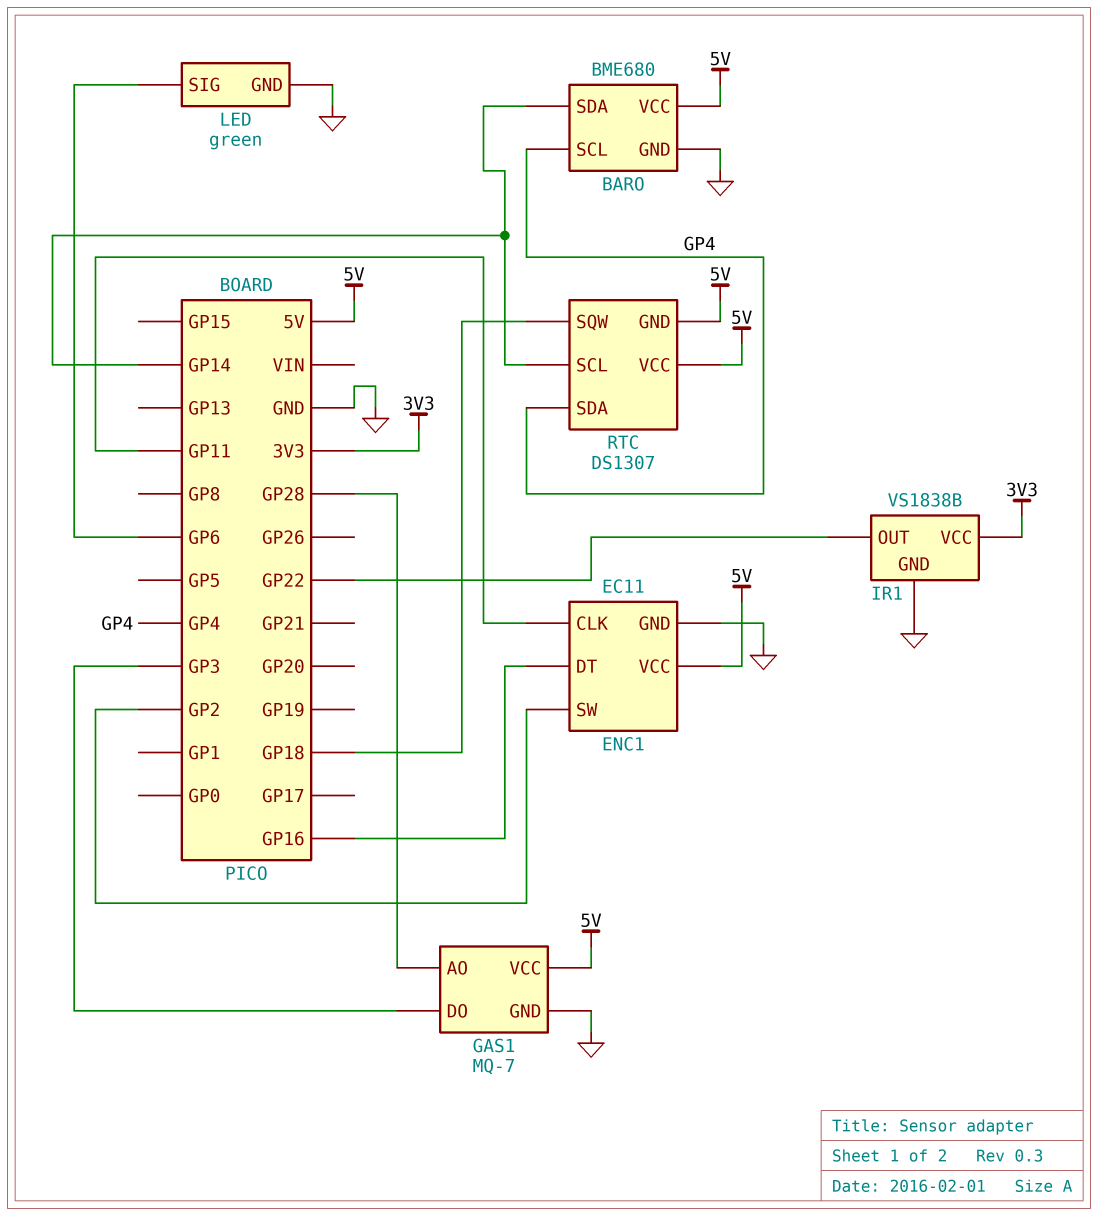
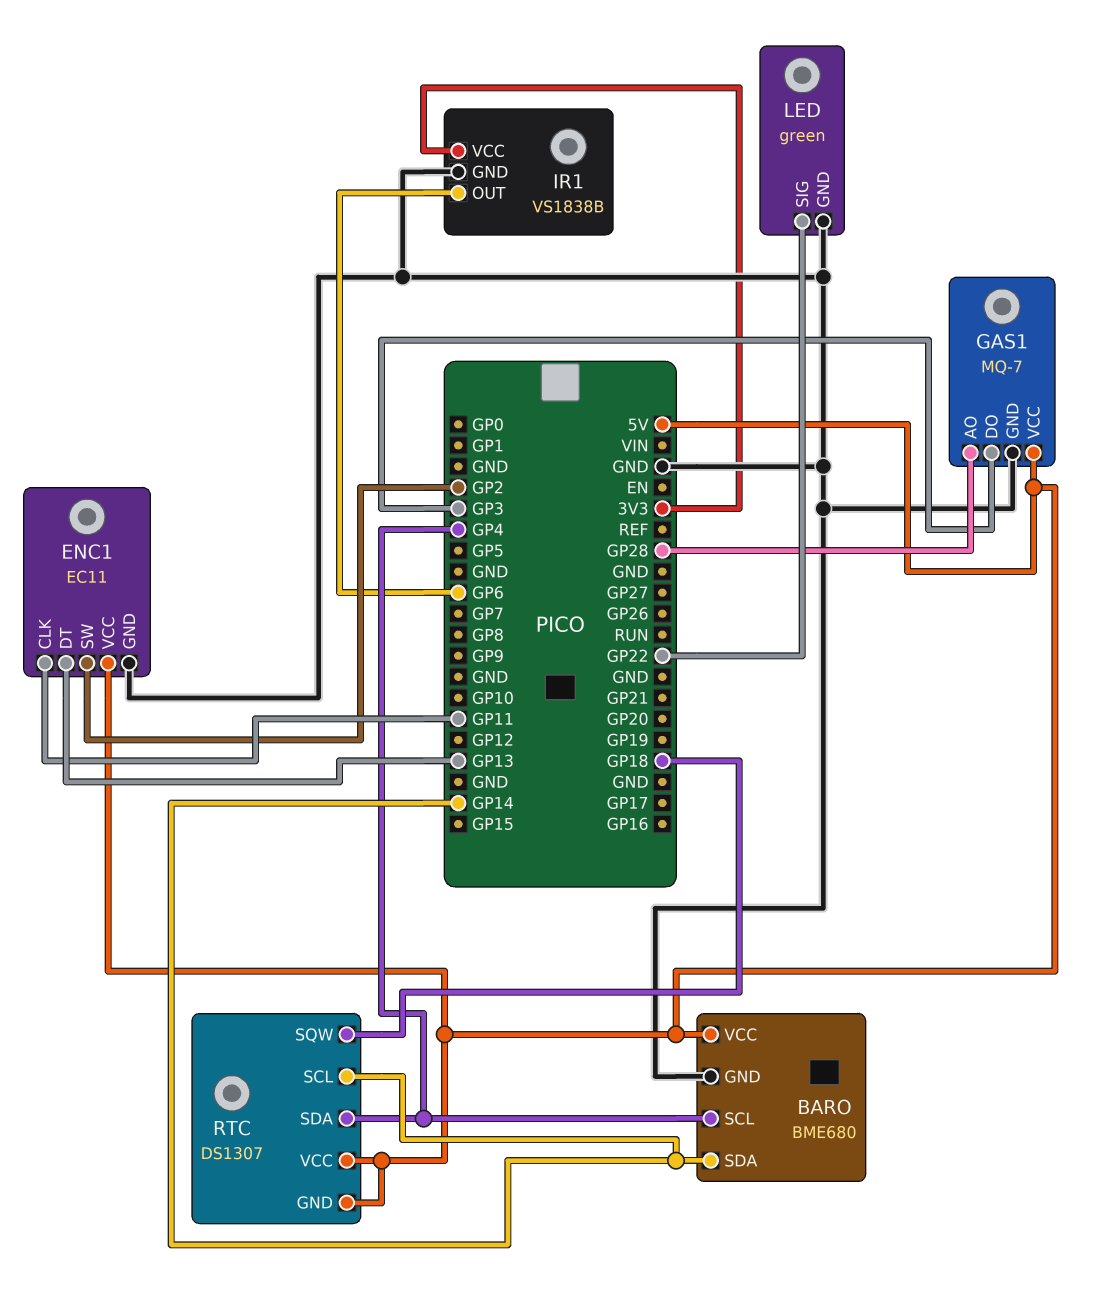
ENC1 pin DT: GP16 -> GP13
IR1 pin OUT: GP22 -> GP6
LED pin SIG: GP6 -> GP22

